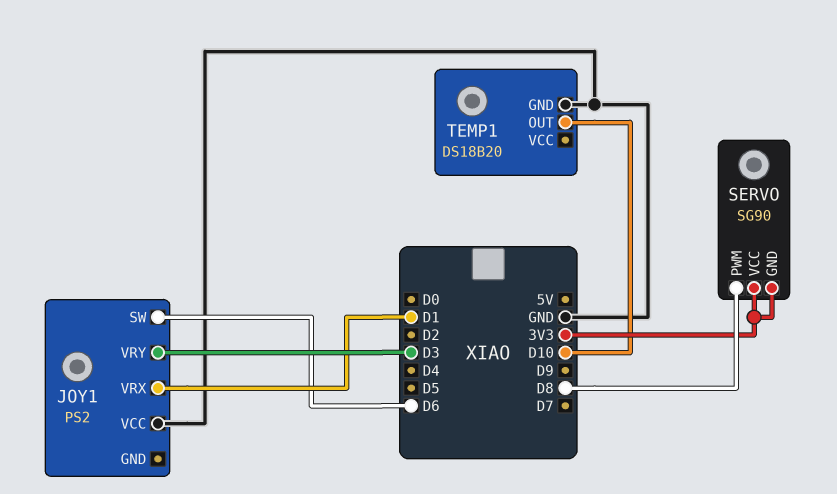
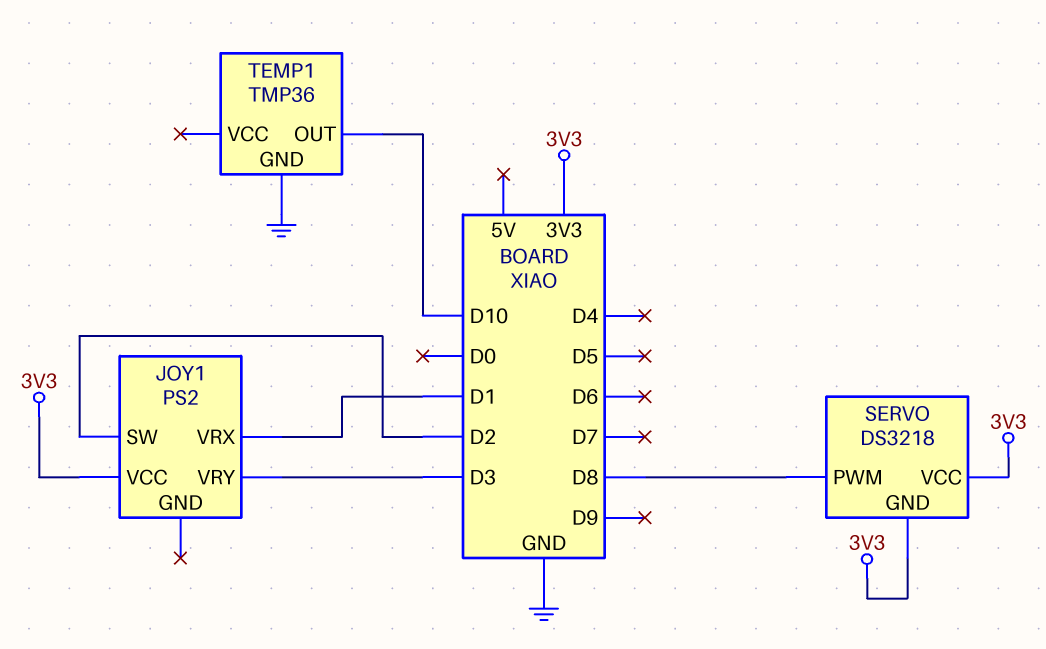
JOY1 pin SW: D6 -> D2
JOY1 pin VCC: GND -> 3V3
SERVO: SG90 -> DS3218
TEMP1: DS18B20 -> TMP36

